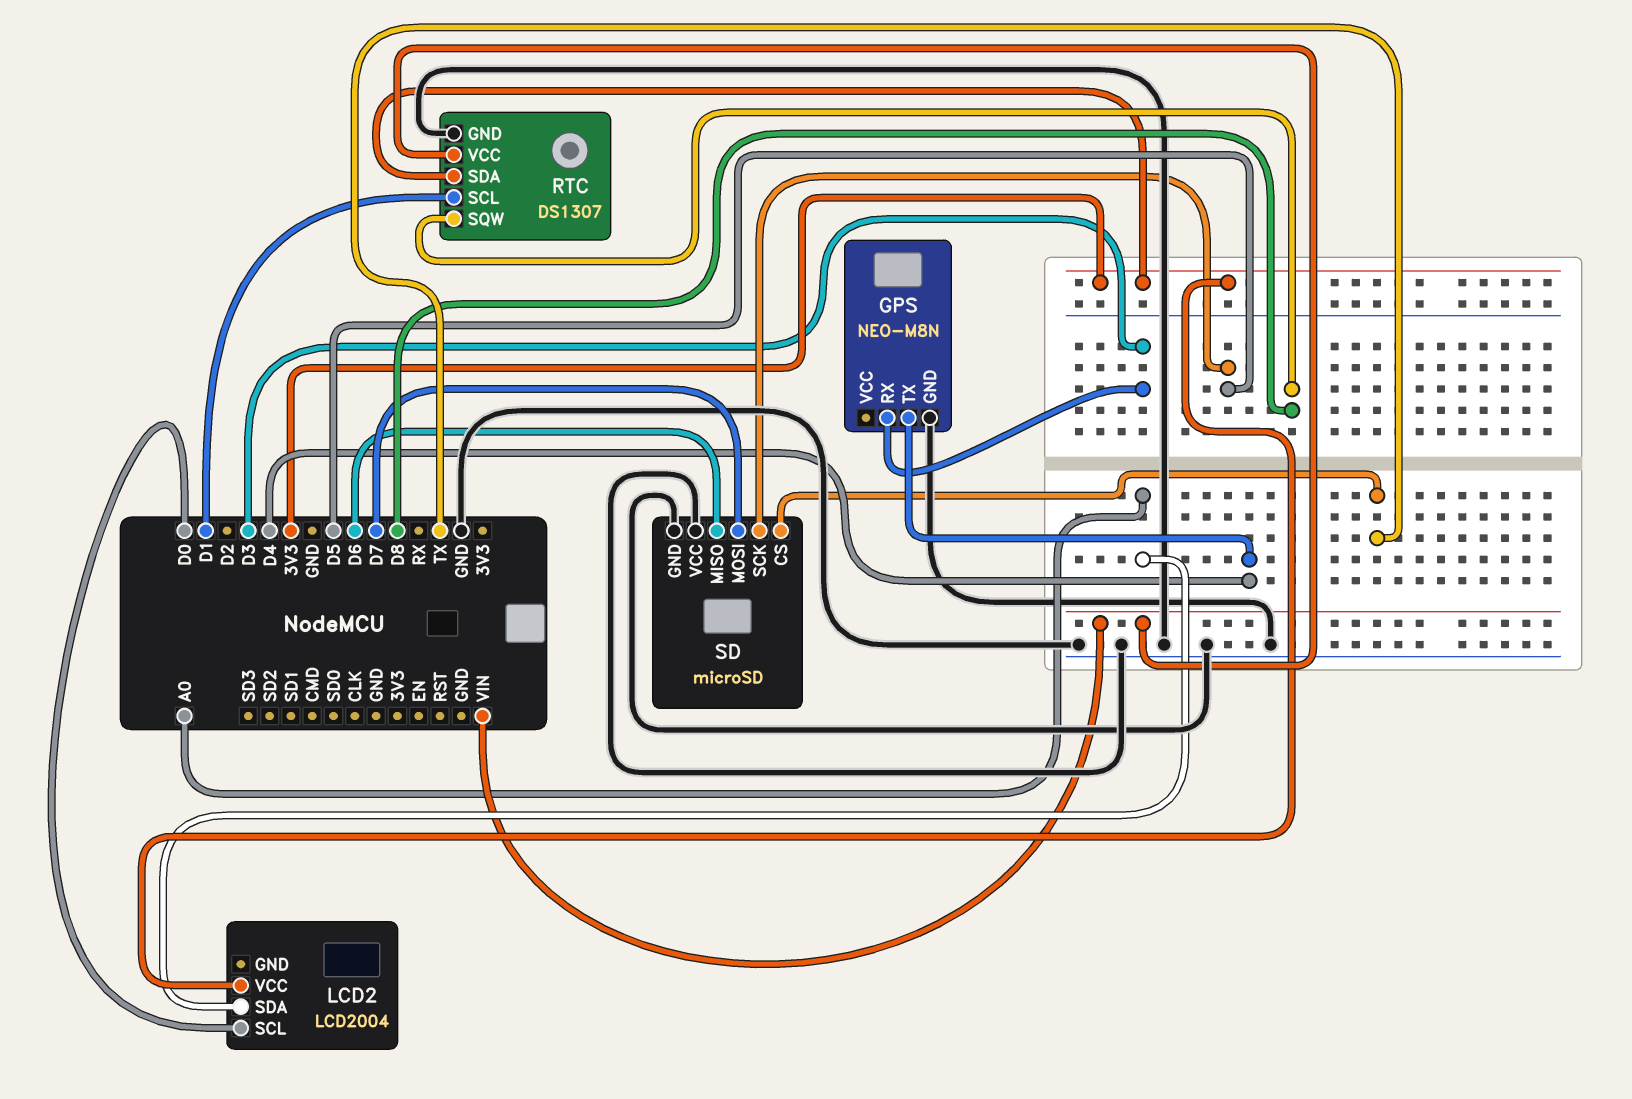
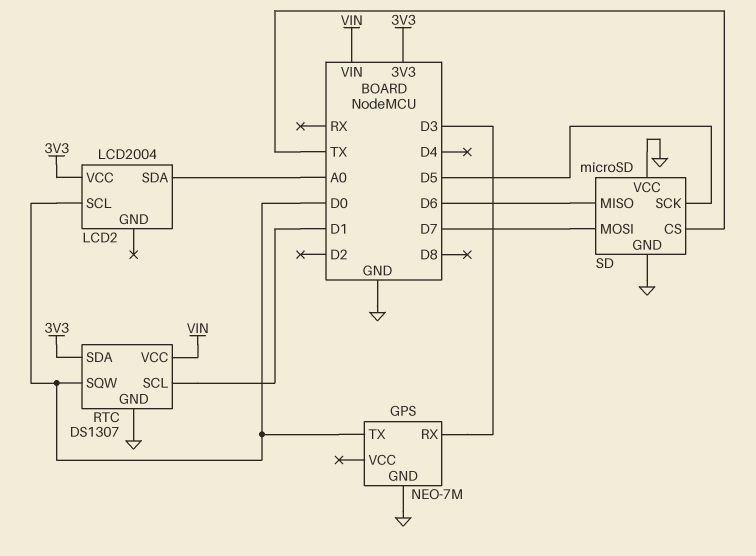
GPS: NEO-M8N -> NEO-7M
GPS pin TX: D4 -> D0
RTC pin SQW: D8 -> D0

